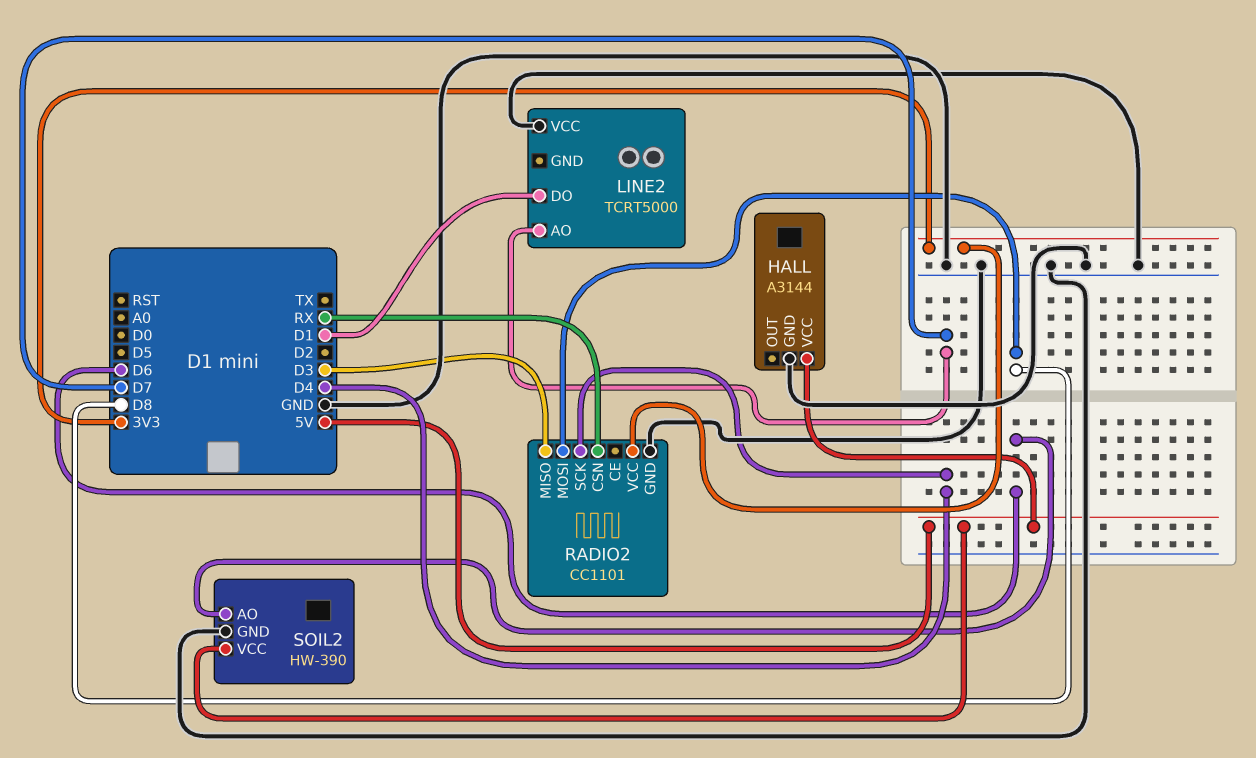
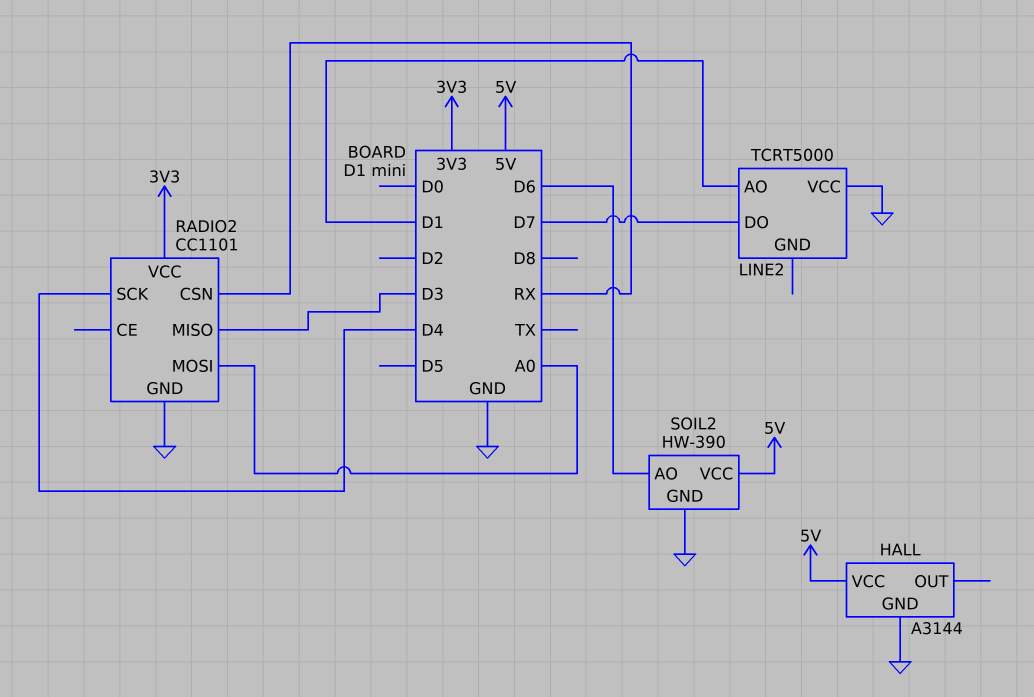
LINE2 pin AO: D7 -> D1
LINE2 pin DO: D1 -> D7
RADIO2 pin MOSI: D8 -> A0

